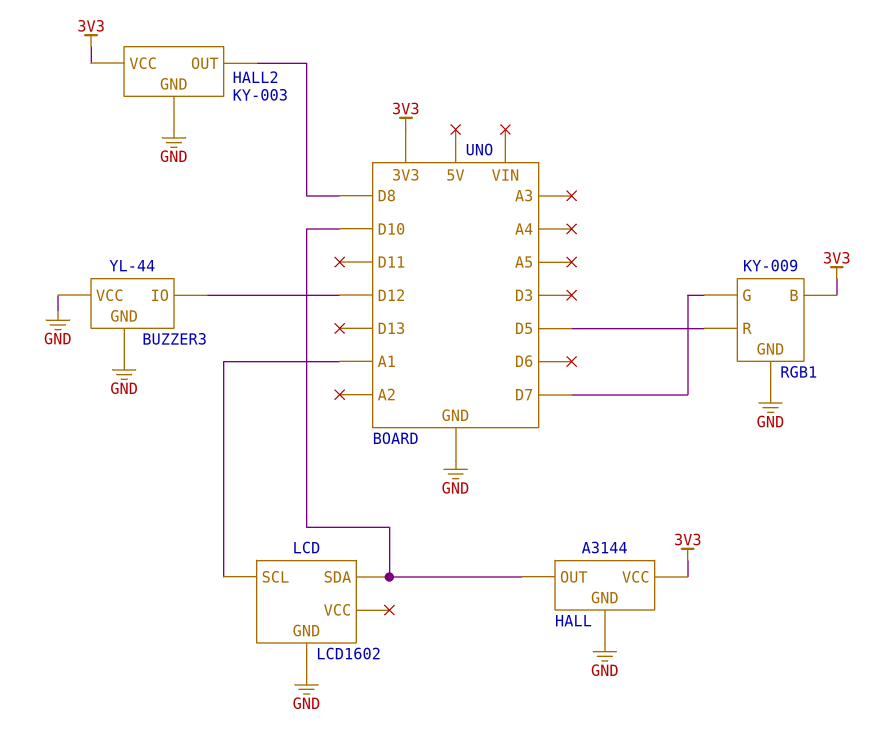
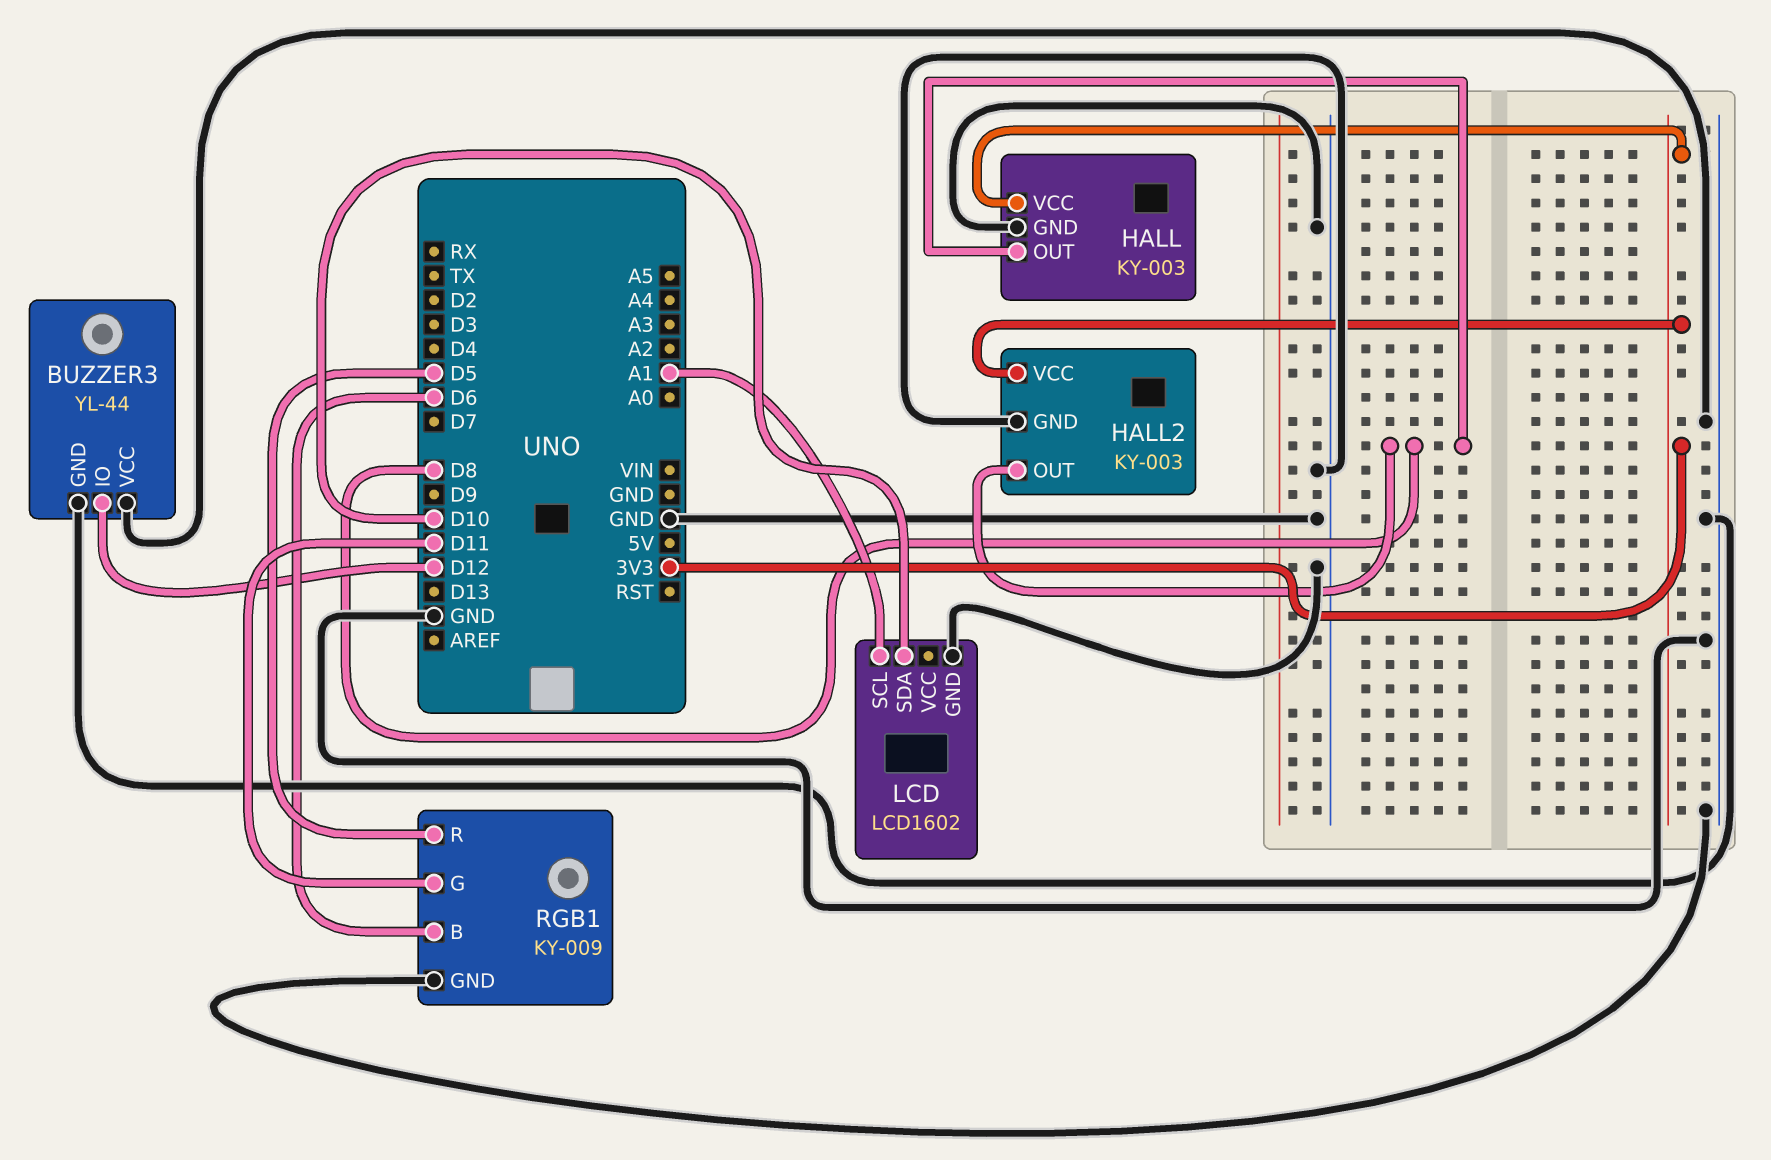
HALL: A3144 -> KY-003
HALL pin OUT: D10 -> D8
RGB1 pin B: 3V3 -> D6
RGB1 pin G: D7 -> D11

